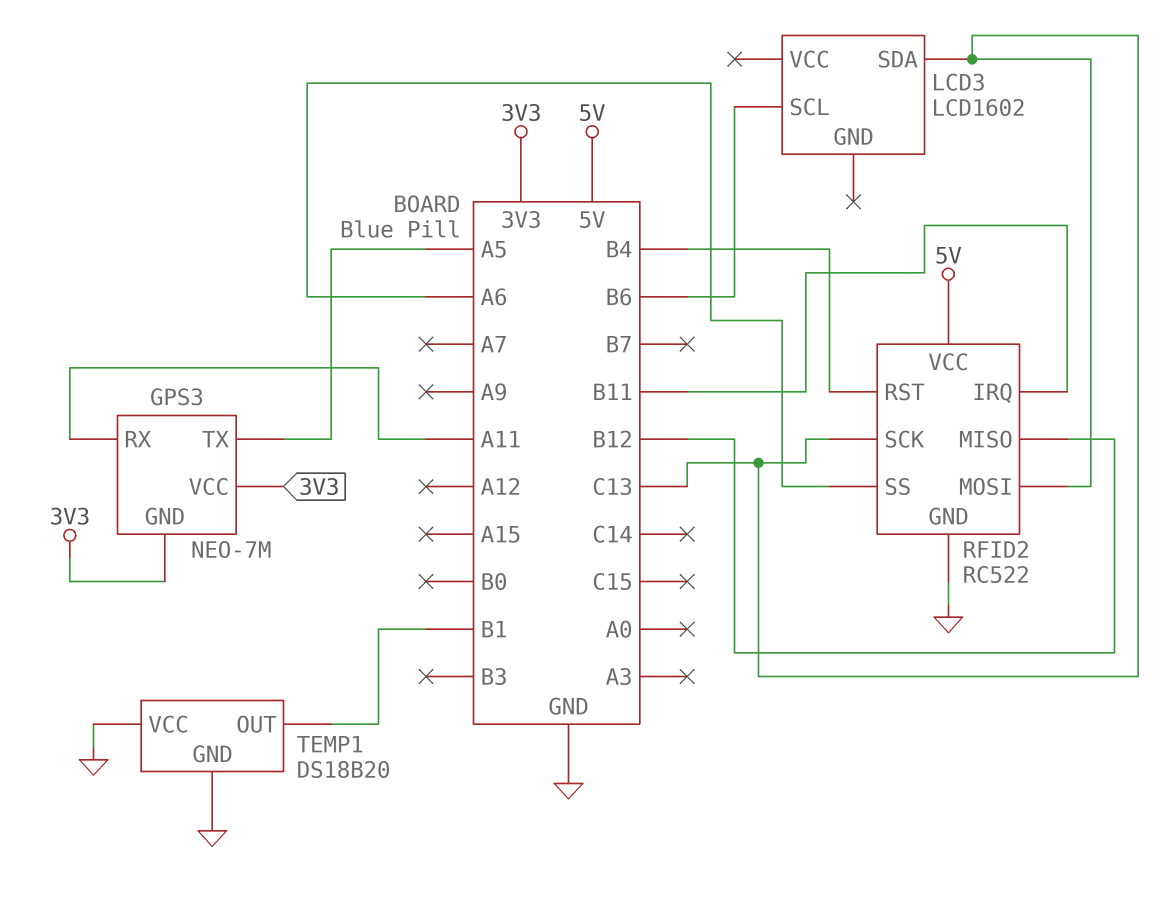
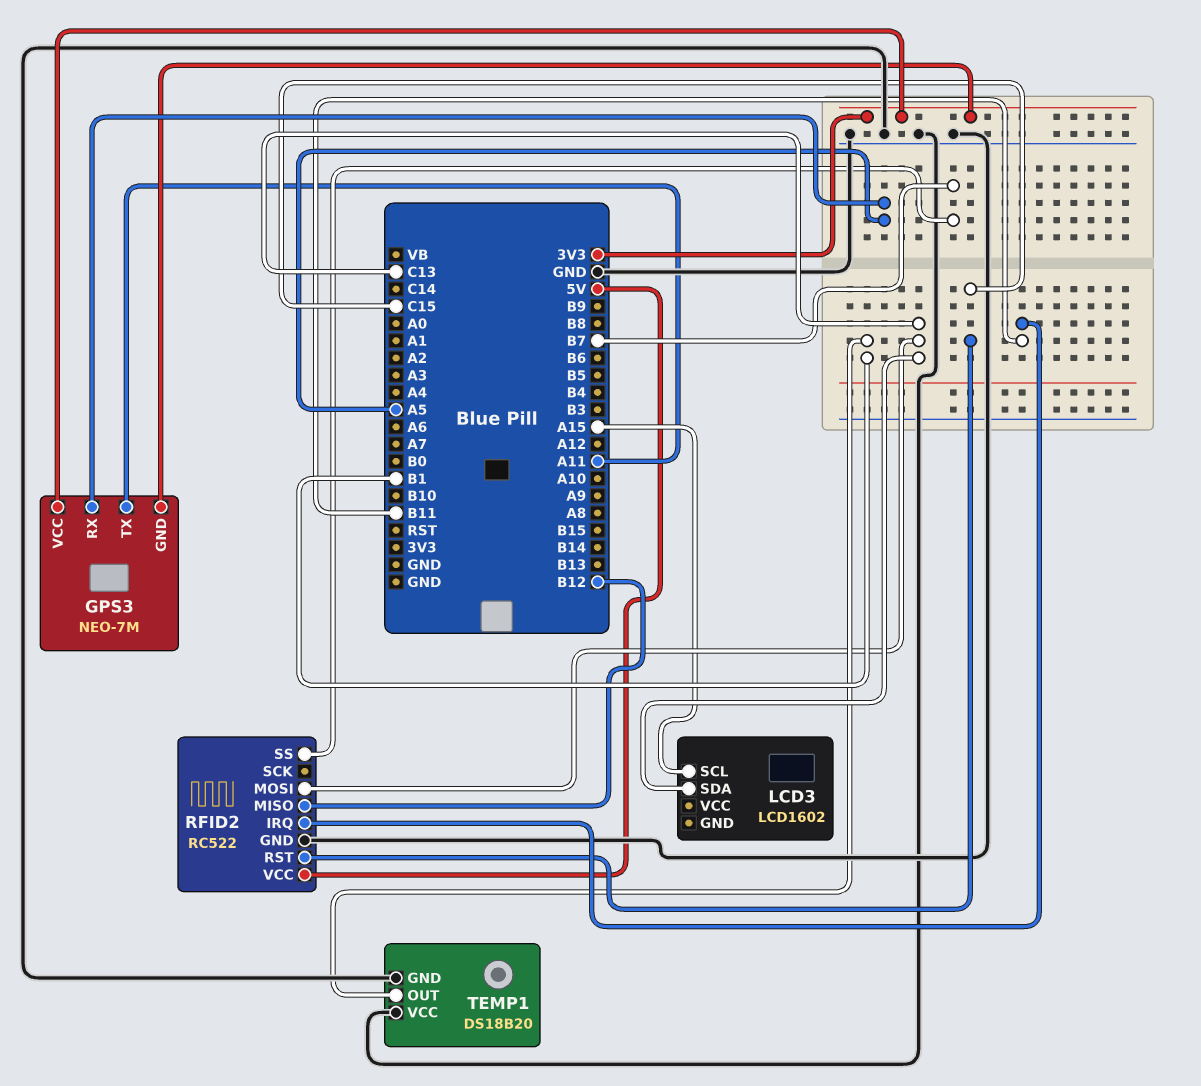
GPS3 pin RX: A11 -> A5
GPS3 pin TX: A5 -> A11
LCD3 pin SCL: B6 -> A15
RFID2 pin RST: B4 -> C15
RFID2 pin SCK: C13 -> none
RFID2 pin SS: A6 -> B7

